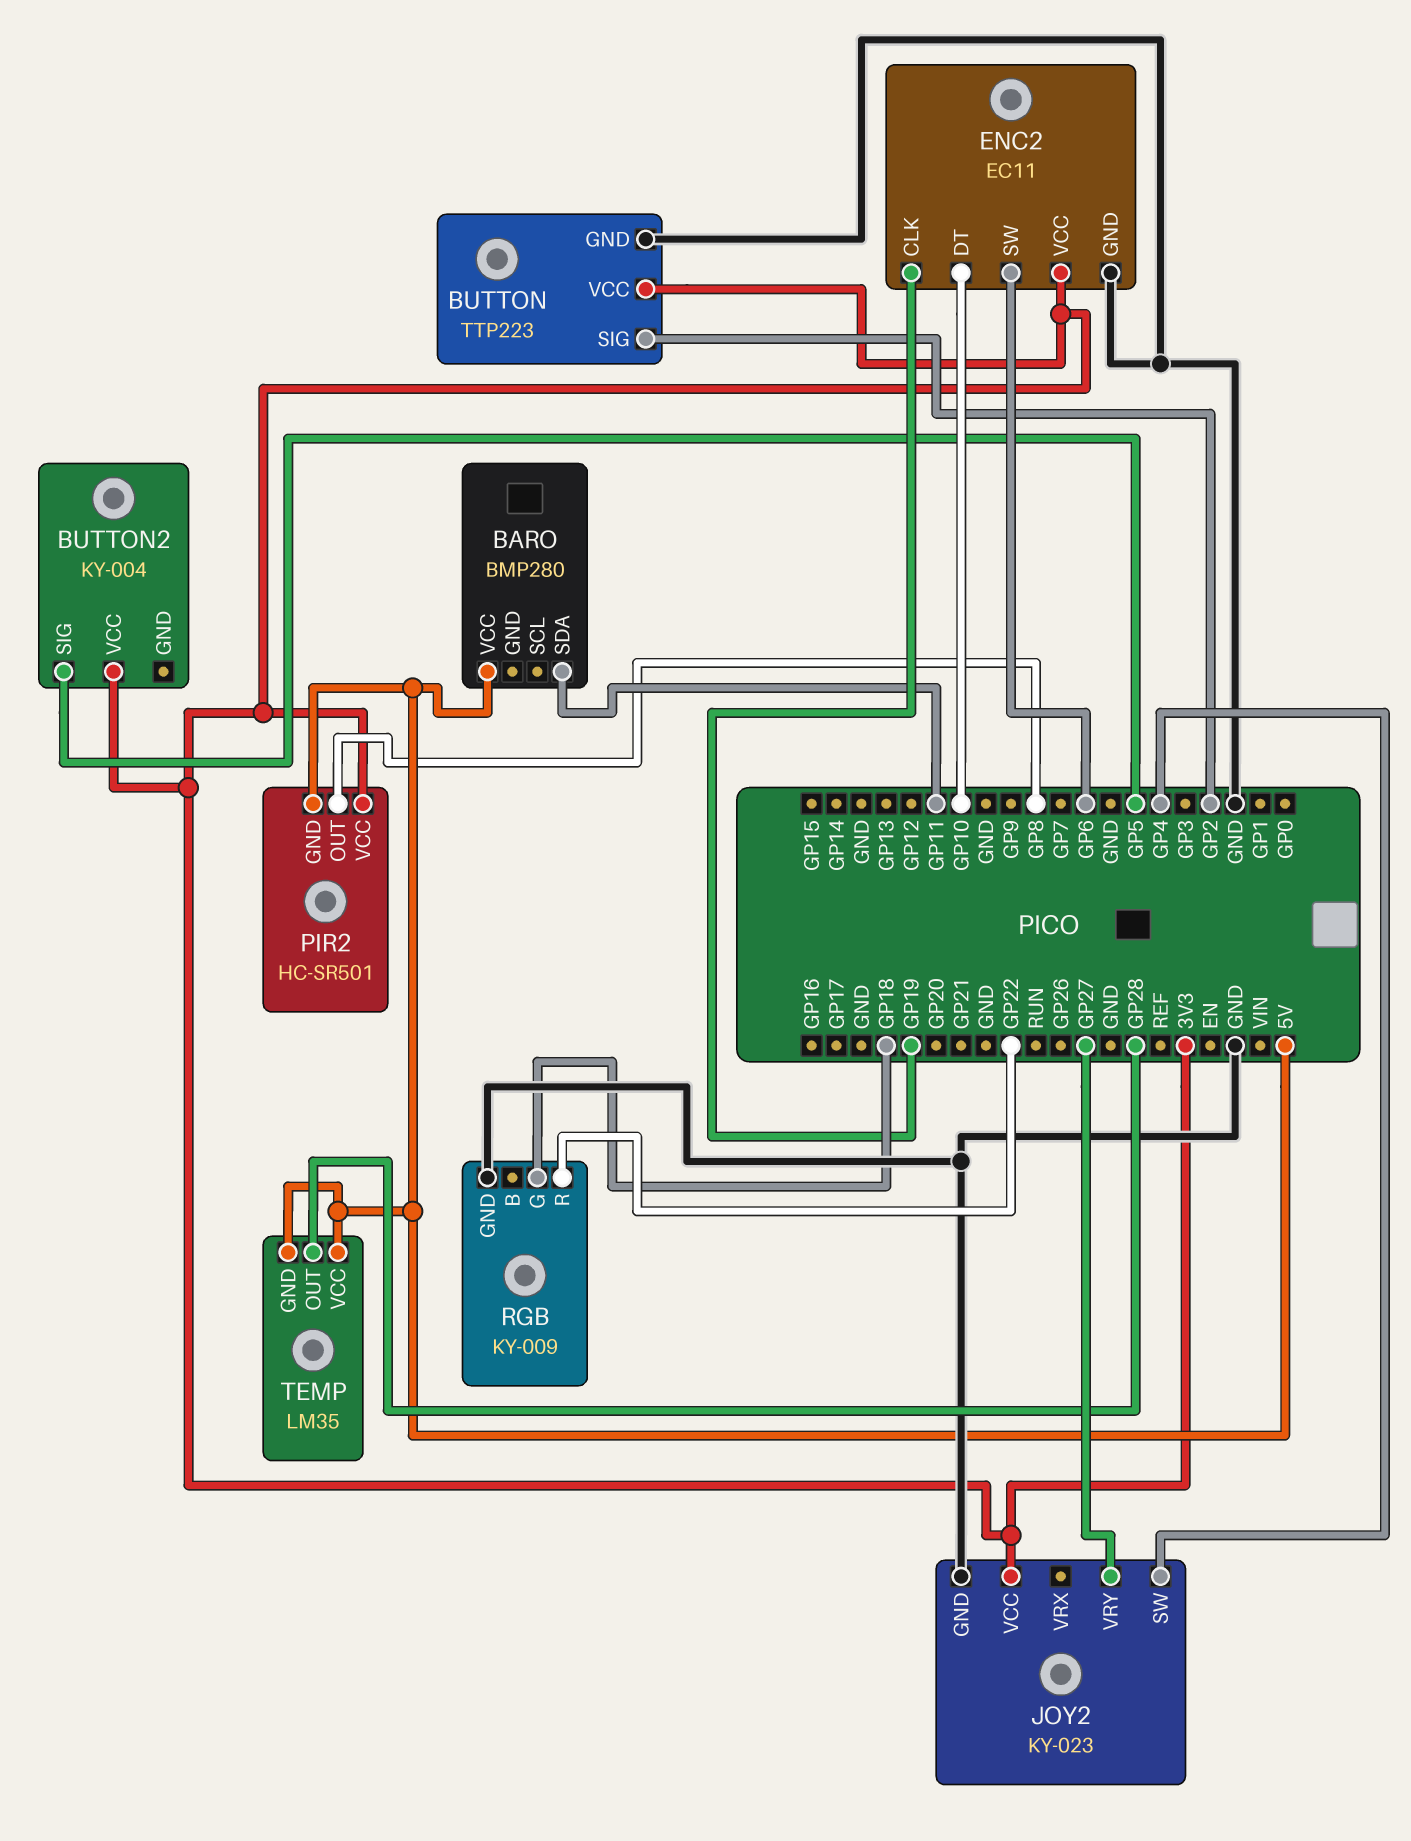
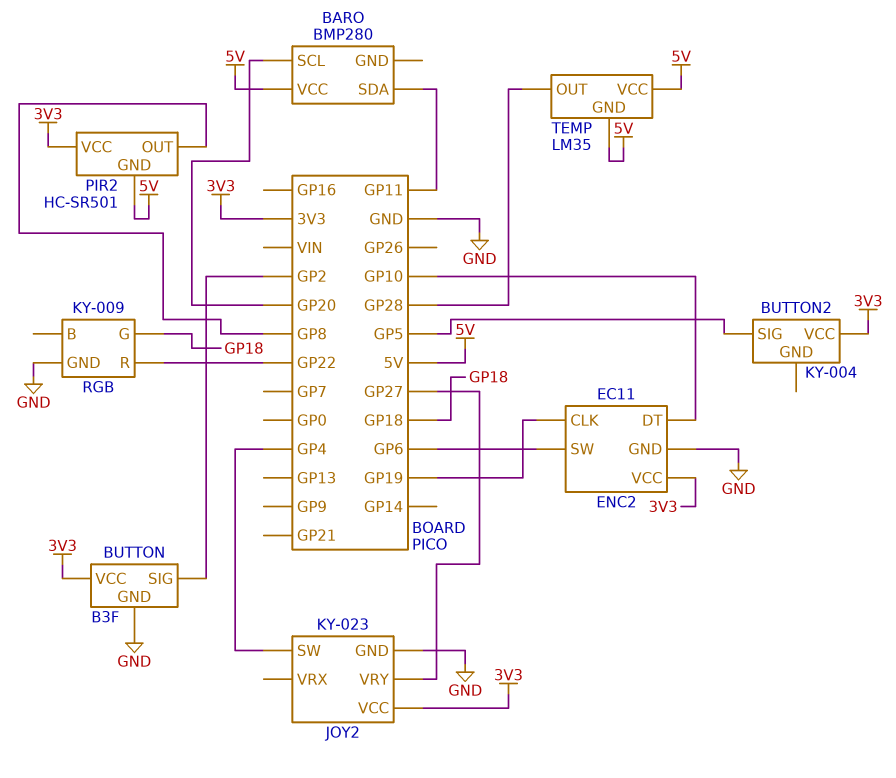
BARO pin SCL: none -> GP20
BUTTON: TTP223 -> B3F

